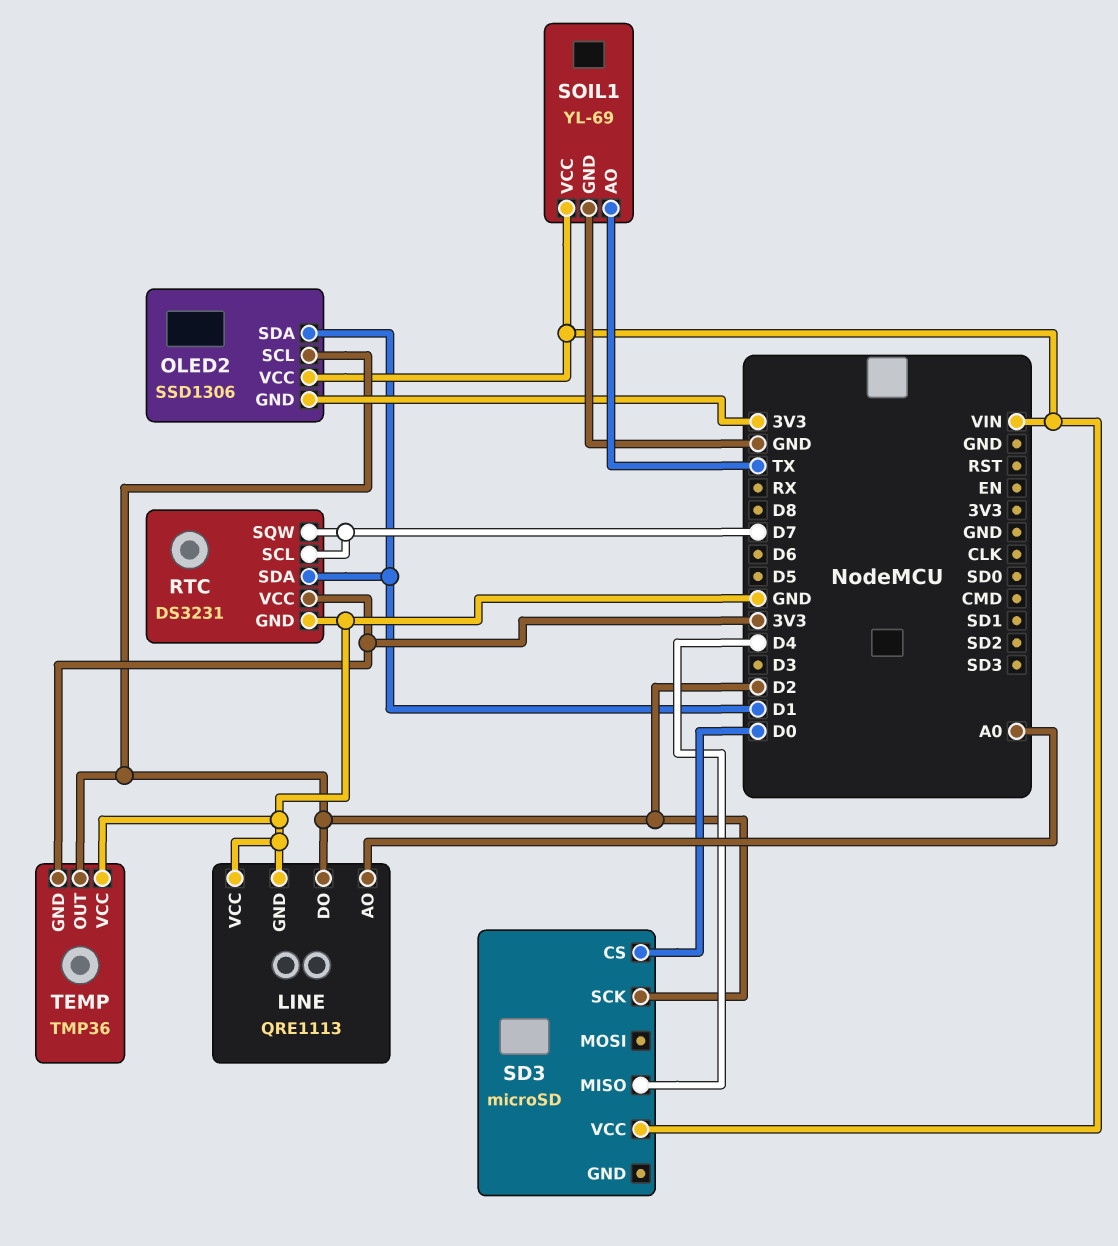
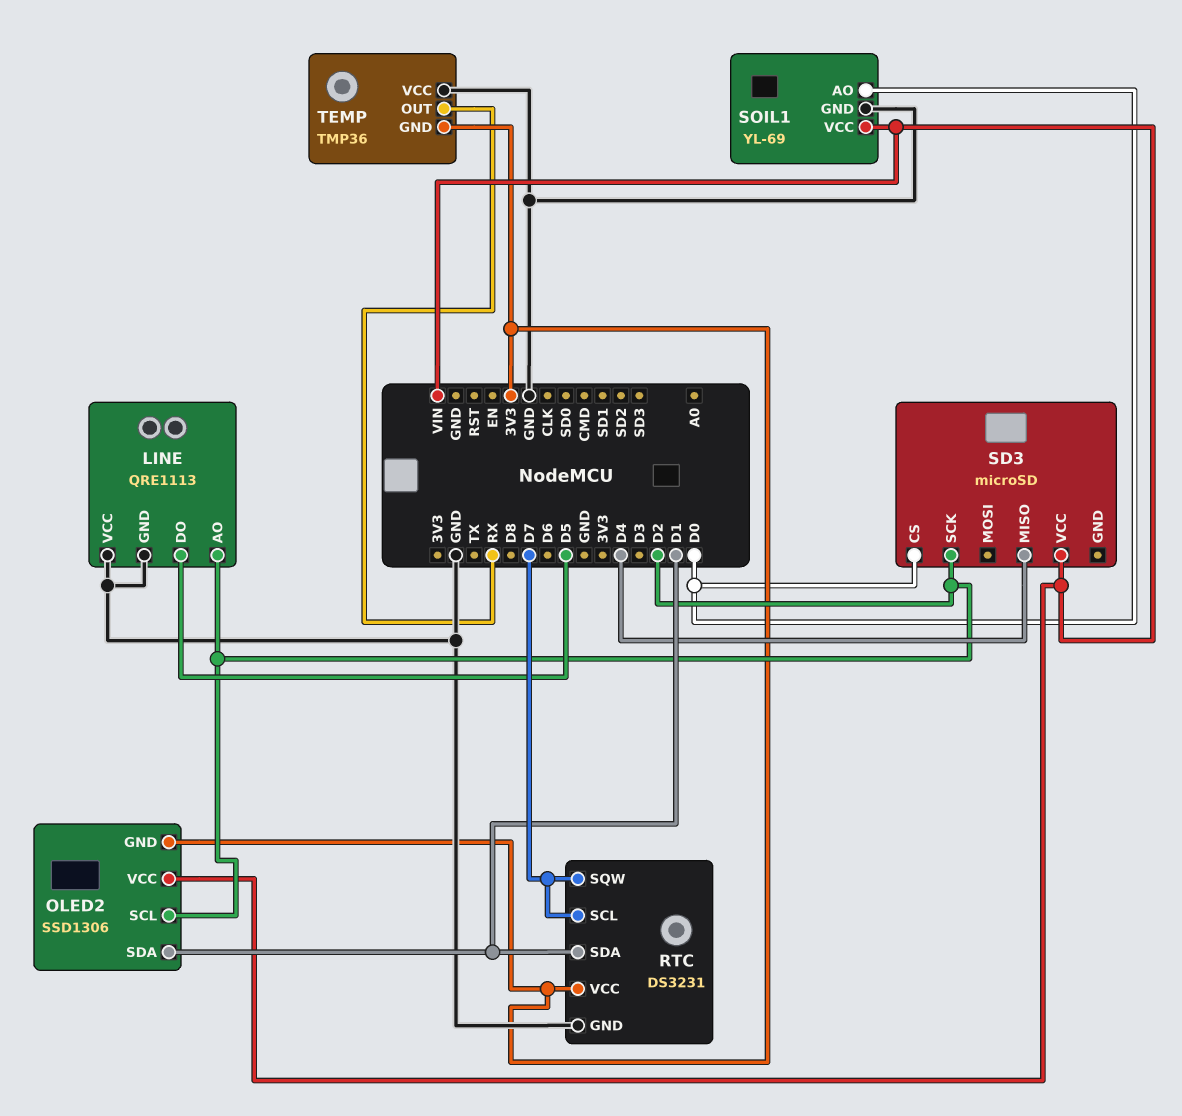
LINE pin AO: A0 -> D2
LINE pin DO: D2 -> D5
SOIL1 pin AO: TX -> D0
TEMP pin OUT: D2 -> RX

